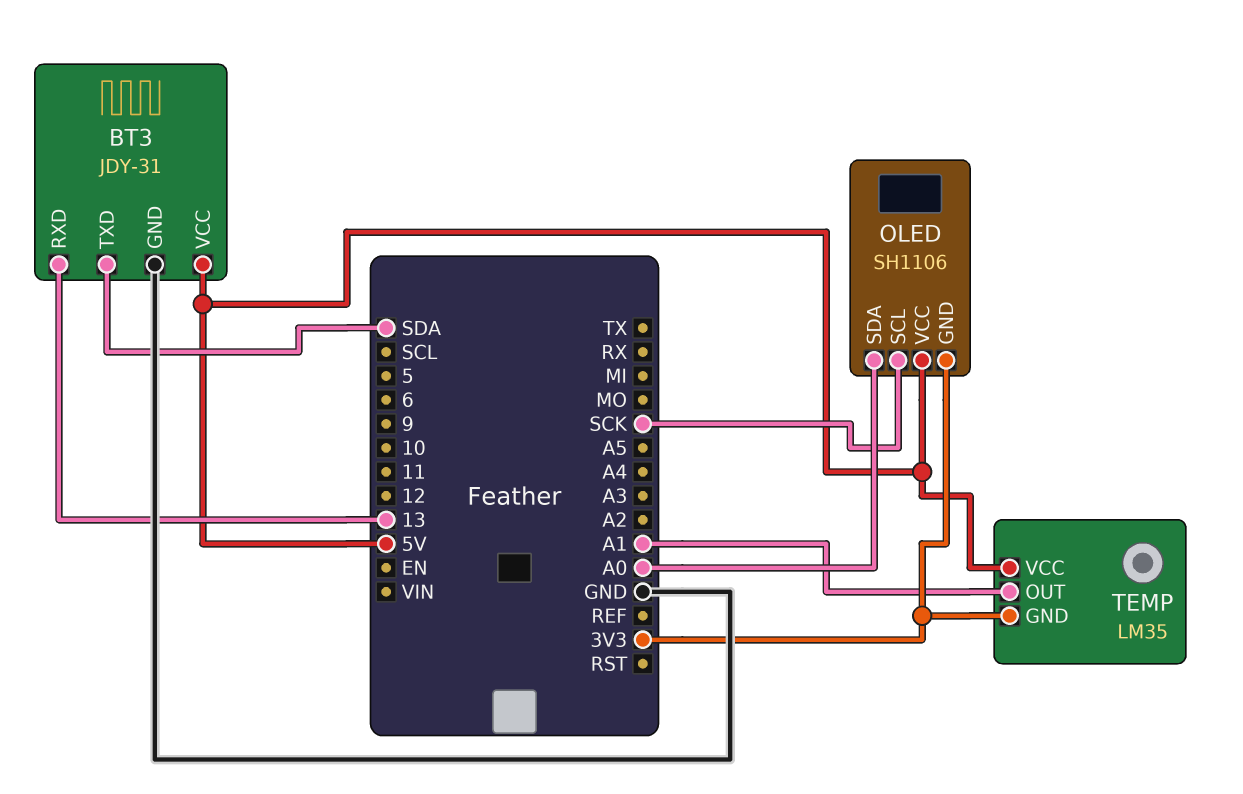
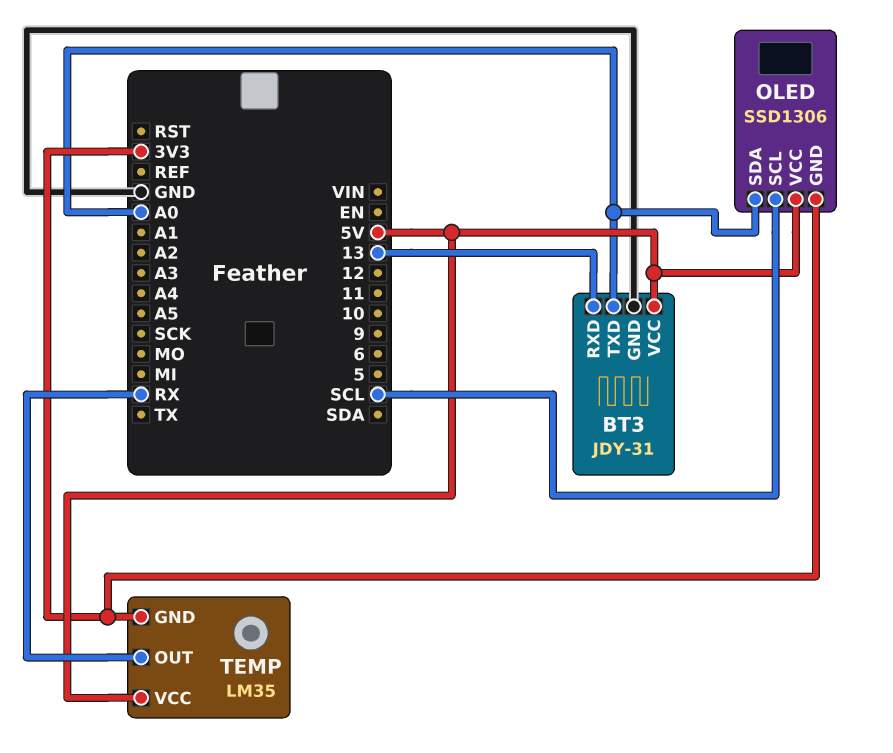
BT3 pin TXD: SDA -> A0
OLED: SH1106 -> SSD1306
OLED pin SCL: SCK -> SCL
TEMP pin OUT: A1 -> RX

